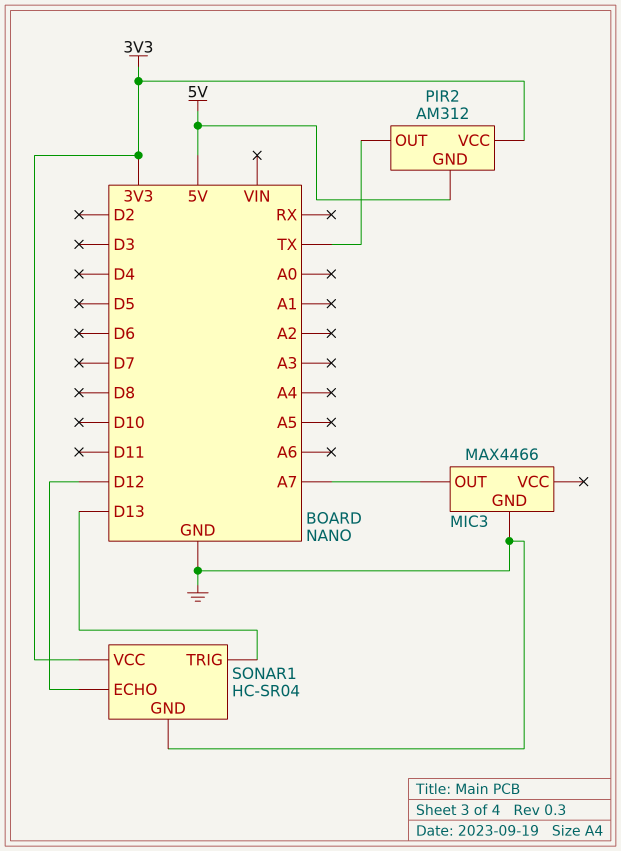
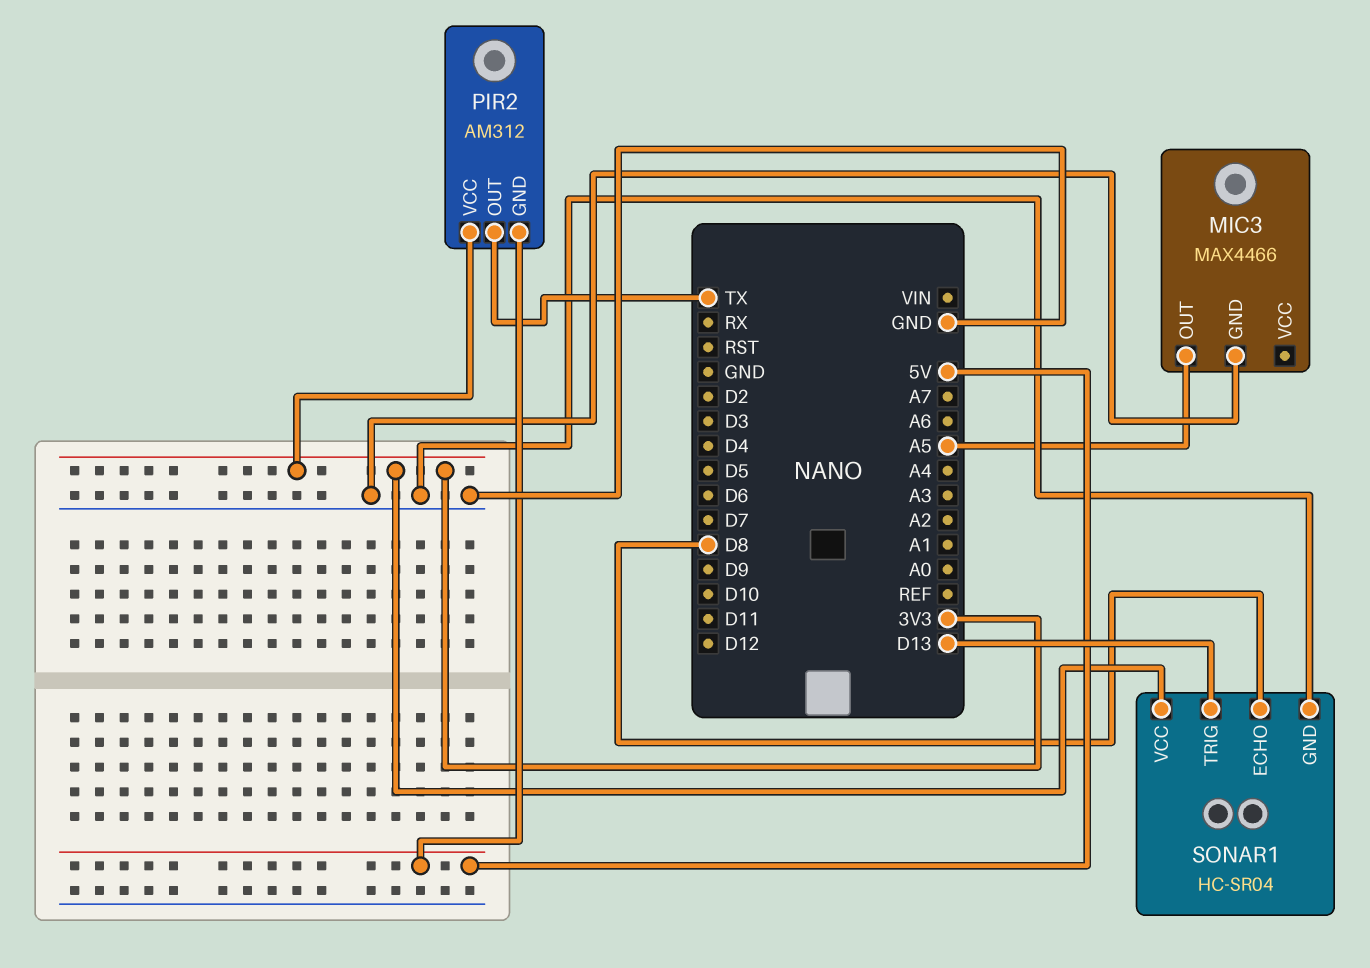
MIC3 pin OUT: A7 -> A5
SONAR1 pin ECHO: D12 -> D8

